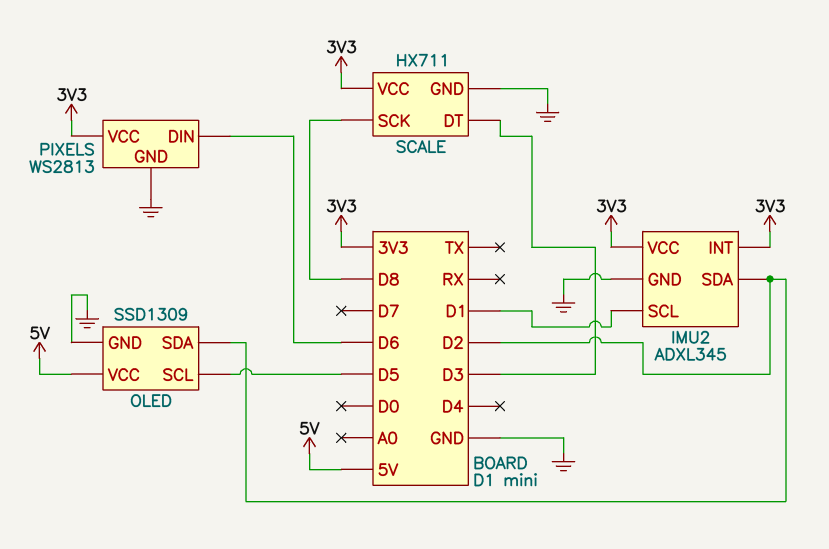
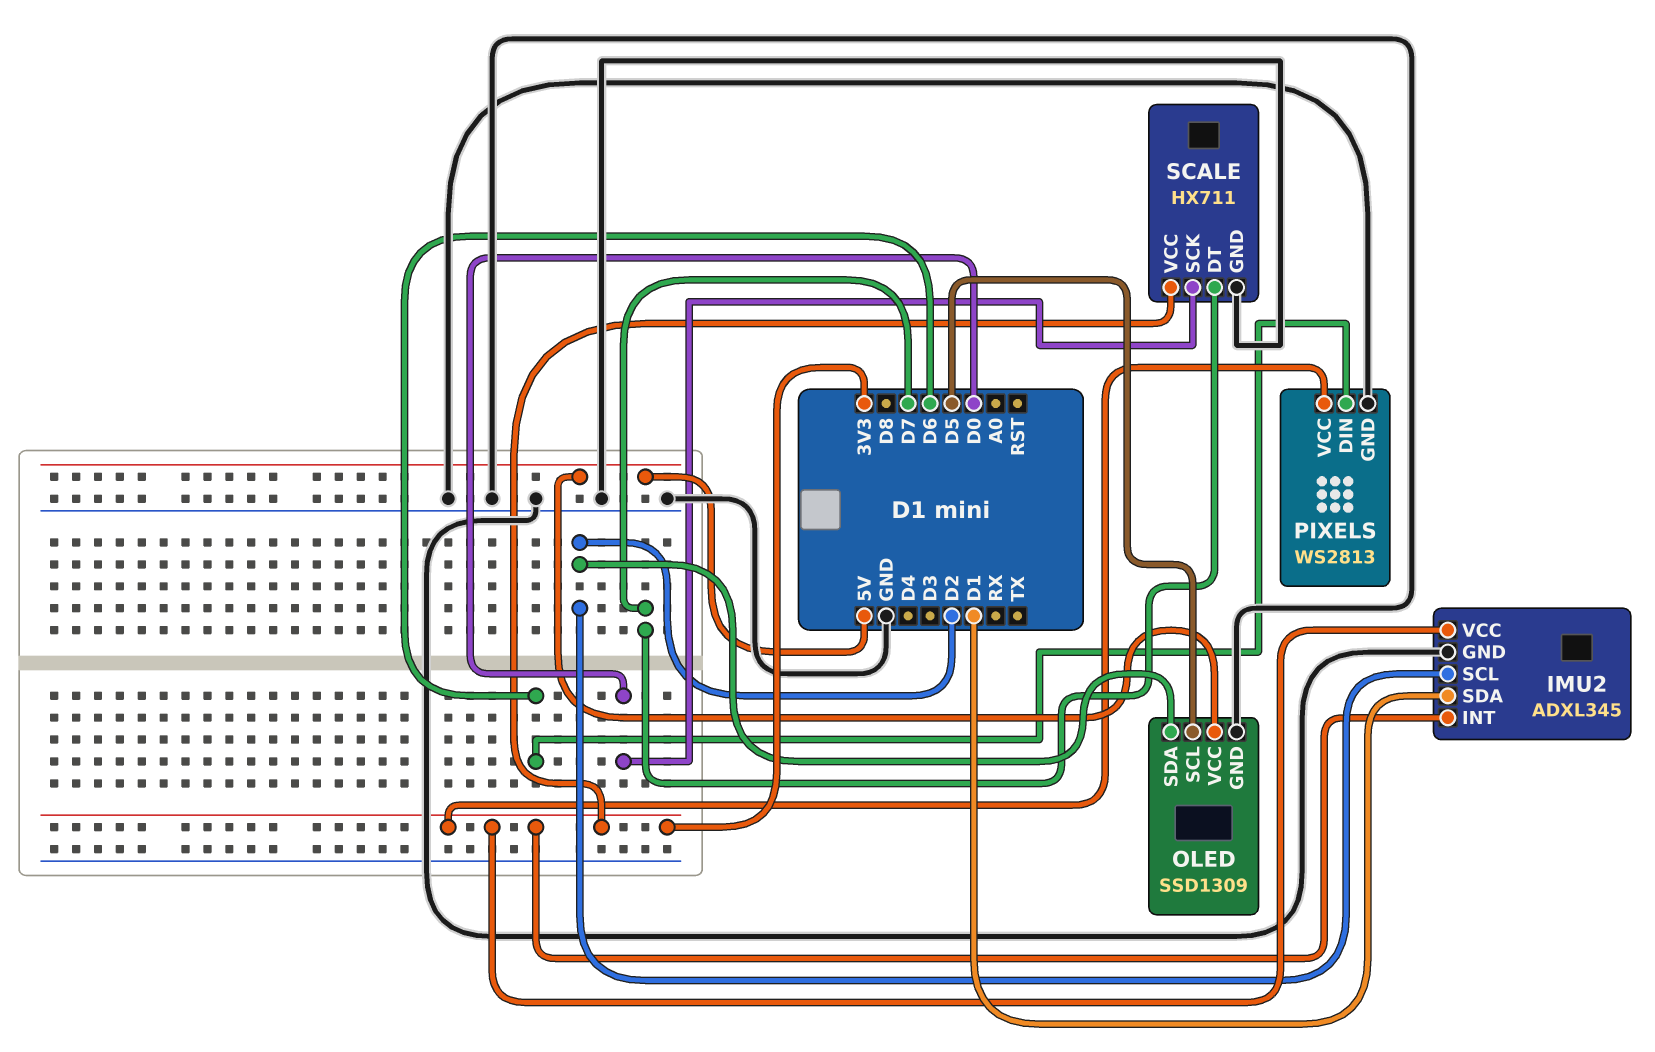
IMU2 pin SCL: D1 -> D2
IMU2 pin SDA: D2 -> D1
SCALE pin DT: D3 -> D7
SCALE pin SCK: D8 -> D0

